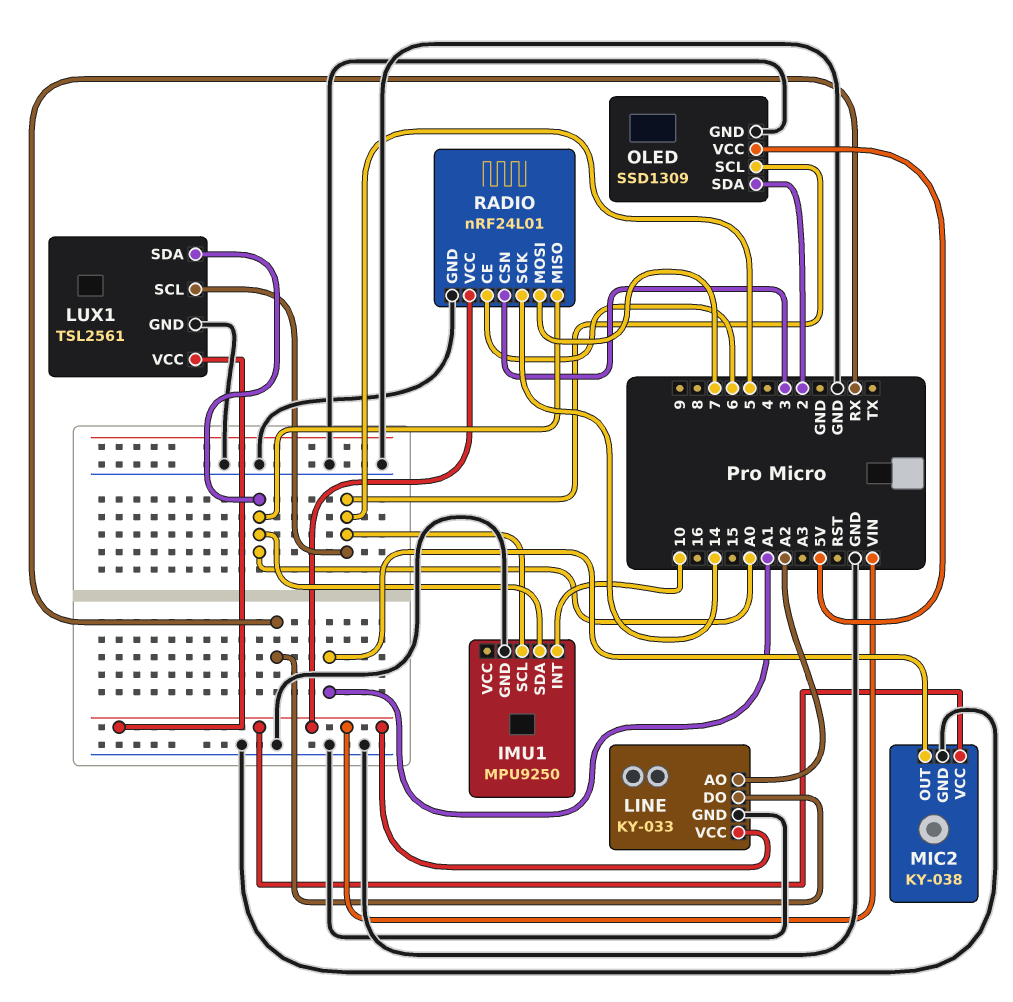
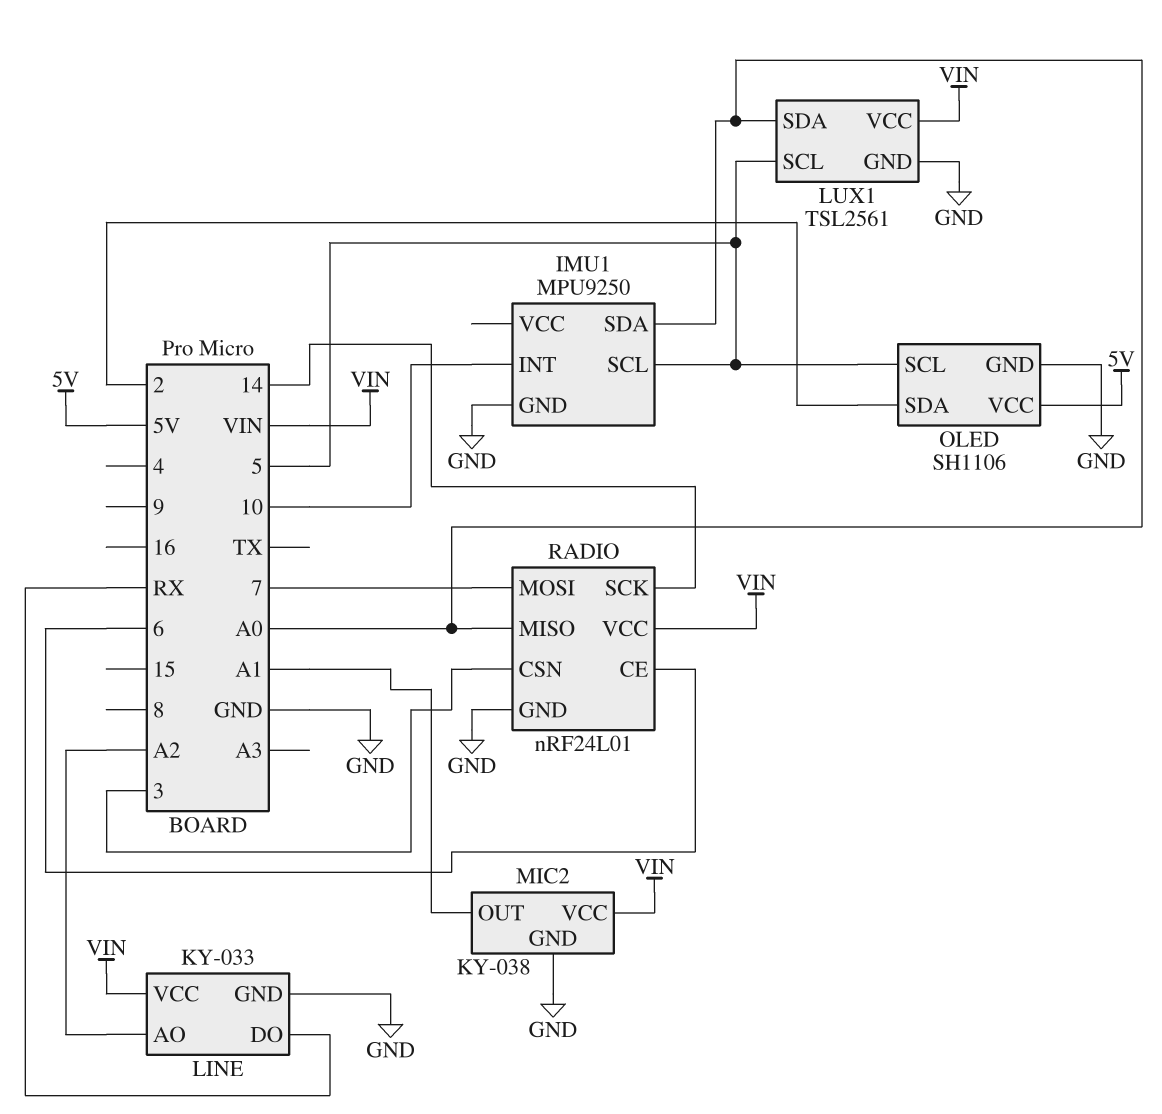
OLED: SSD1309 -> SH1106

